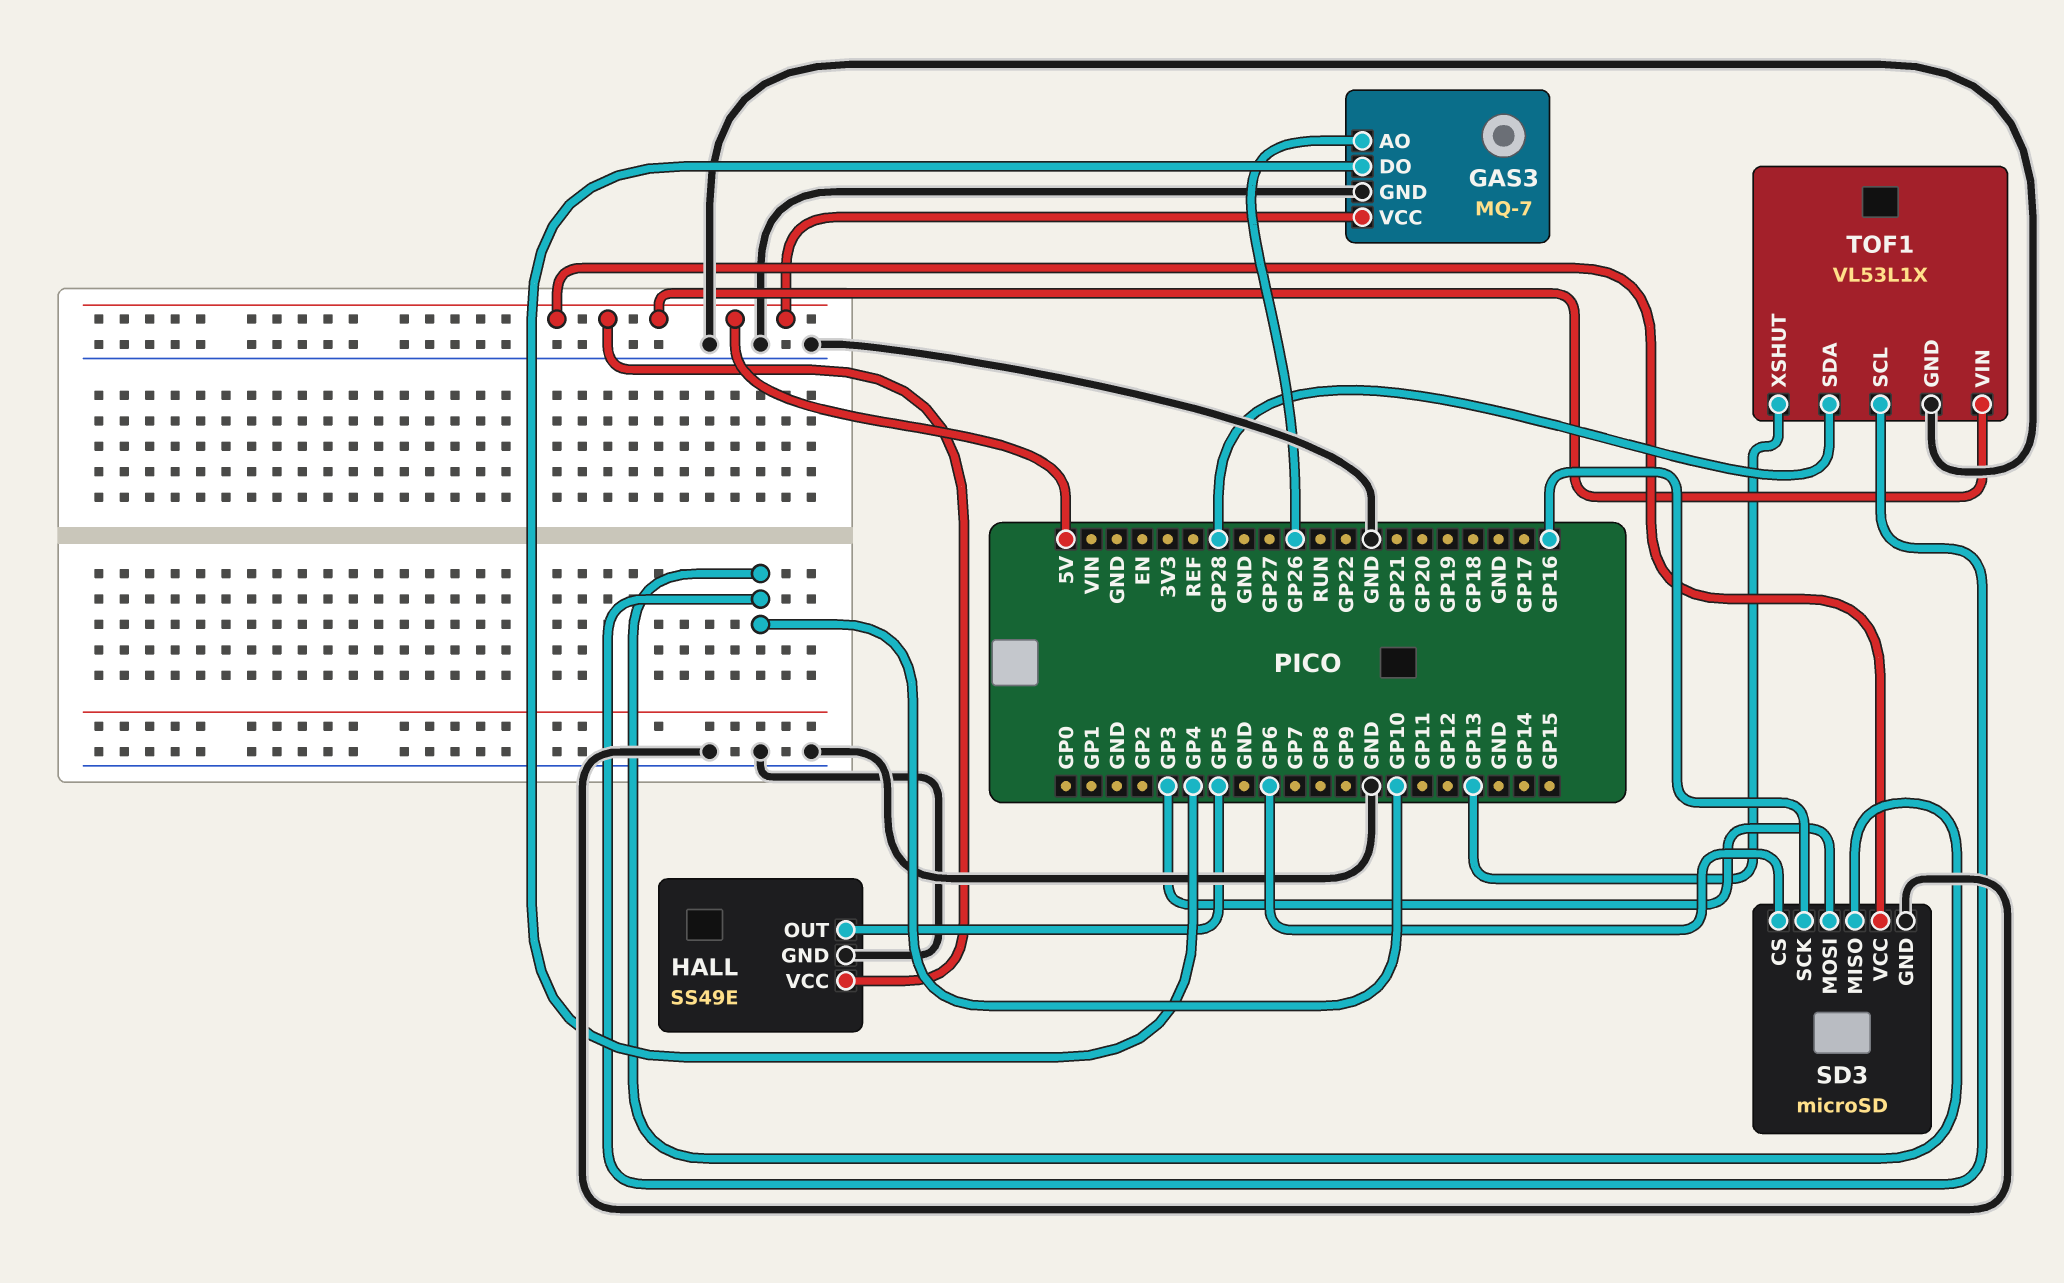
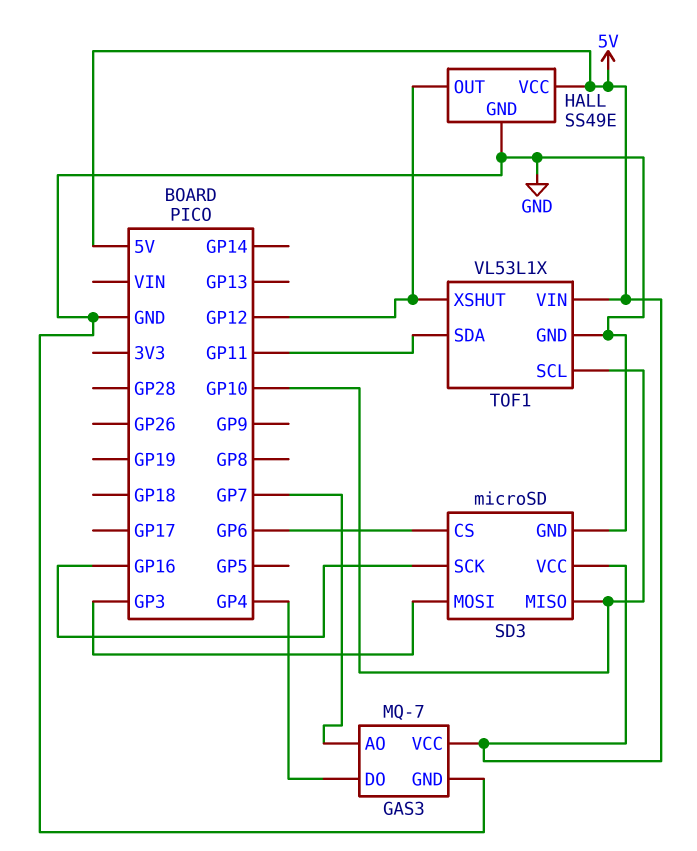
GAS3 pin AO: GP26 -> GP7
HALL pin OUT: GP5 -> GP12
TOF1 pin SDA: GP28 -> GP11
TOF1 pin XSHUT: GP13 -> GP12

